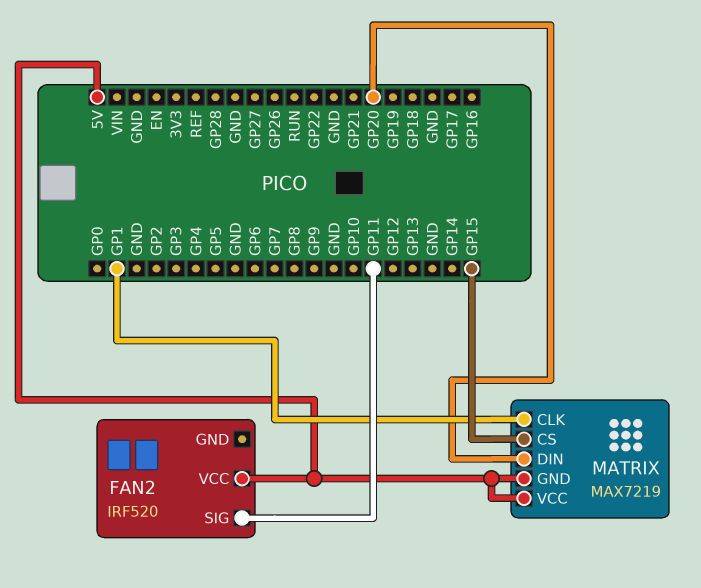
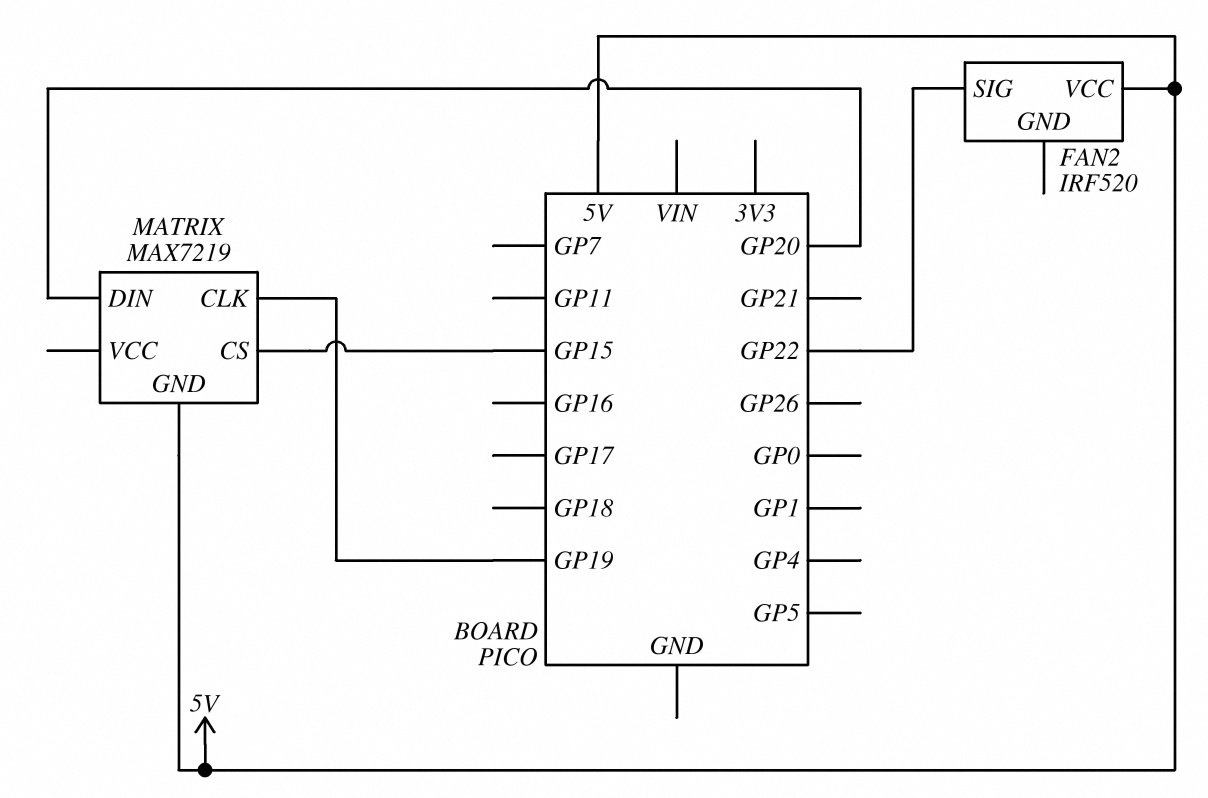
FAN2 pin SIG: GP11 -> GP22
MATRIX pin CLK: GP1 -> GP19
MATRIX pin VCC: 5V -> none

